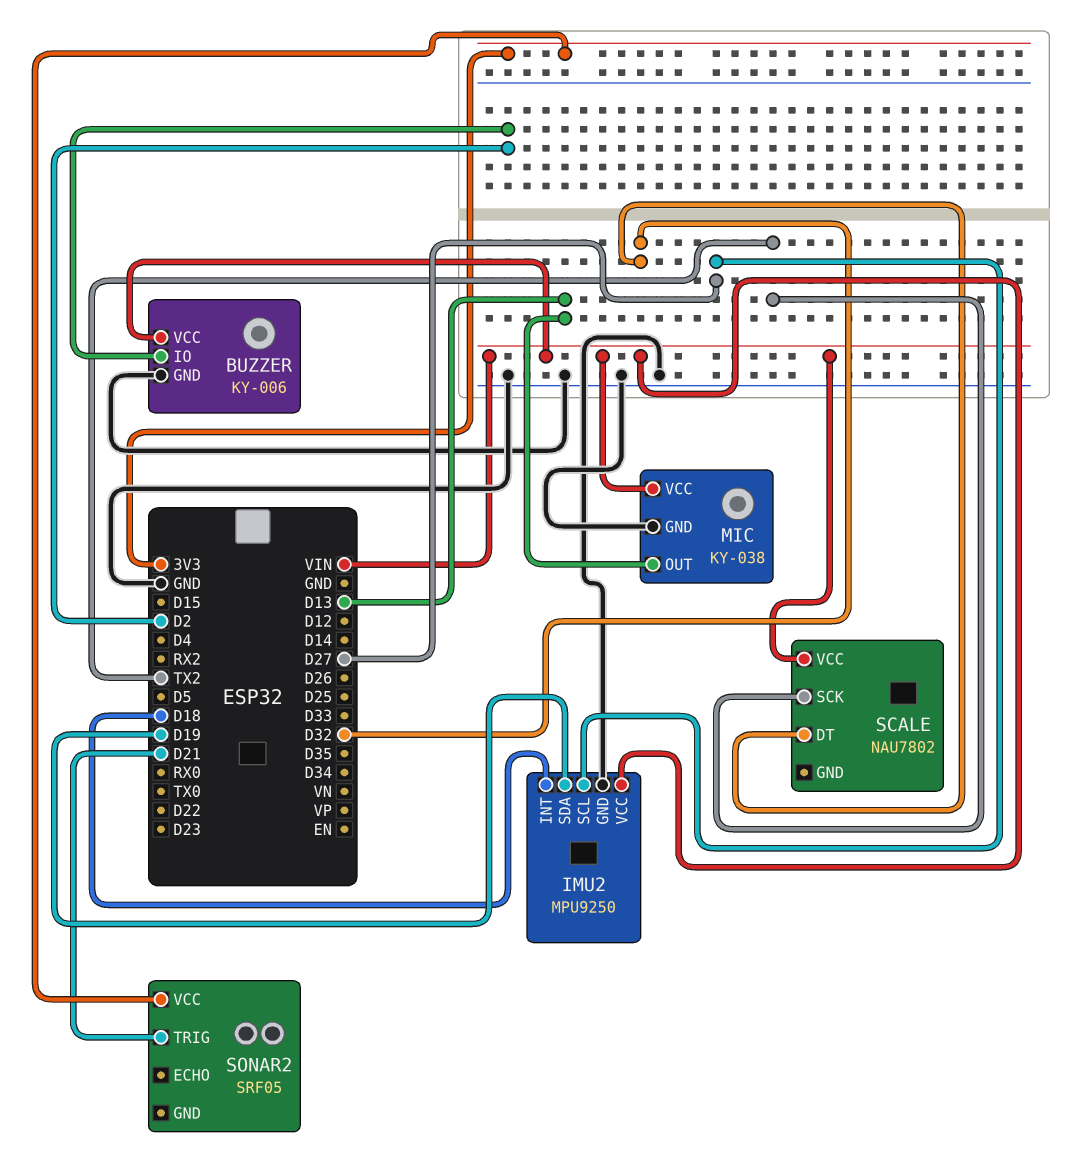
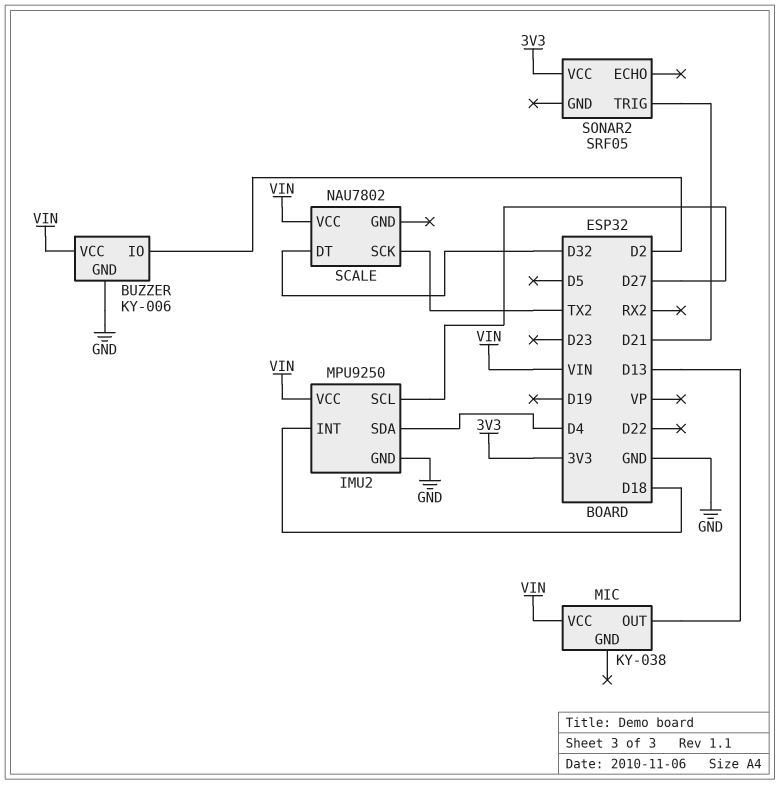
IMU2 pin SDA: D19 -> D4
MIC pin GND: GND -> none

